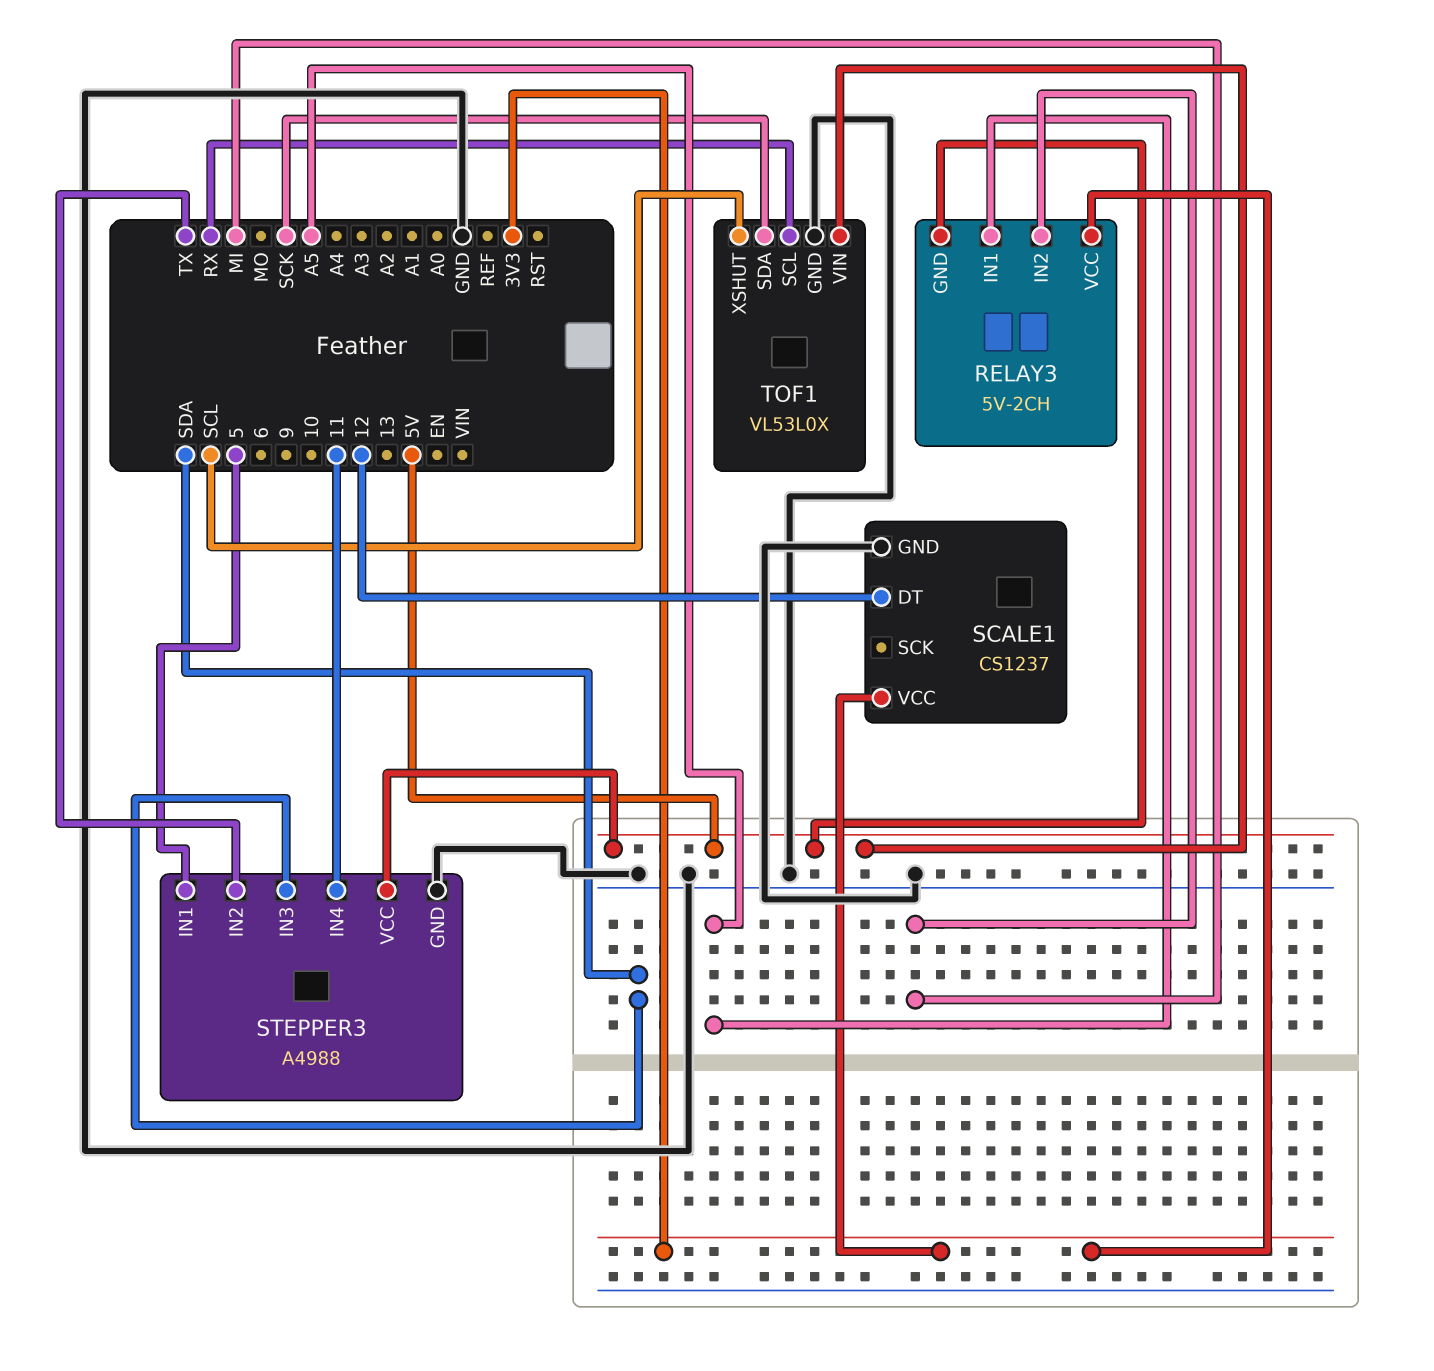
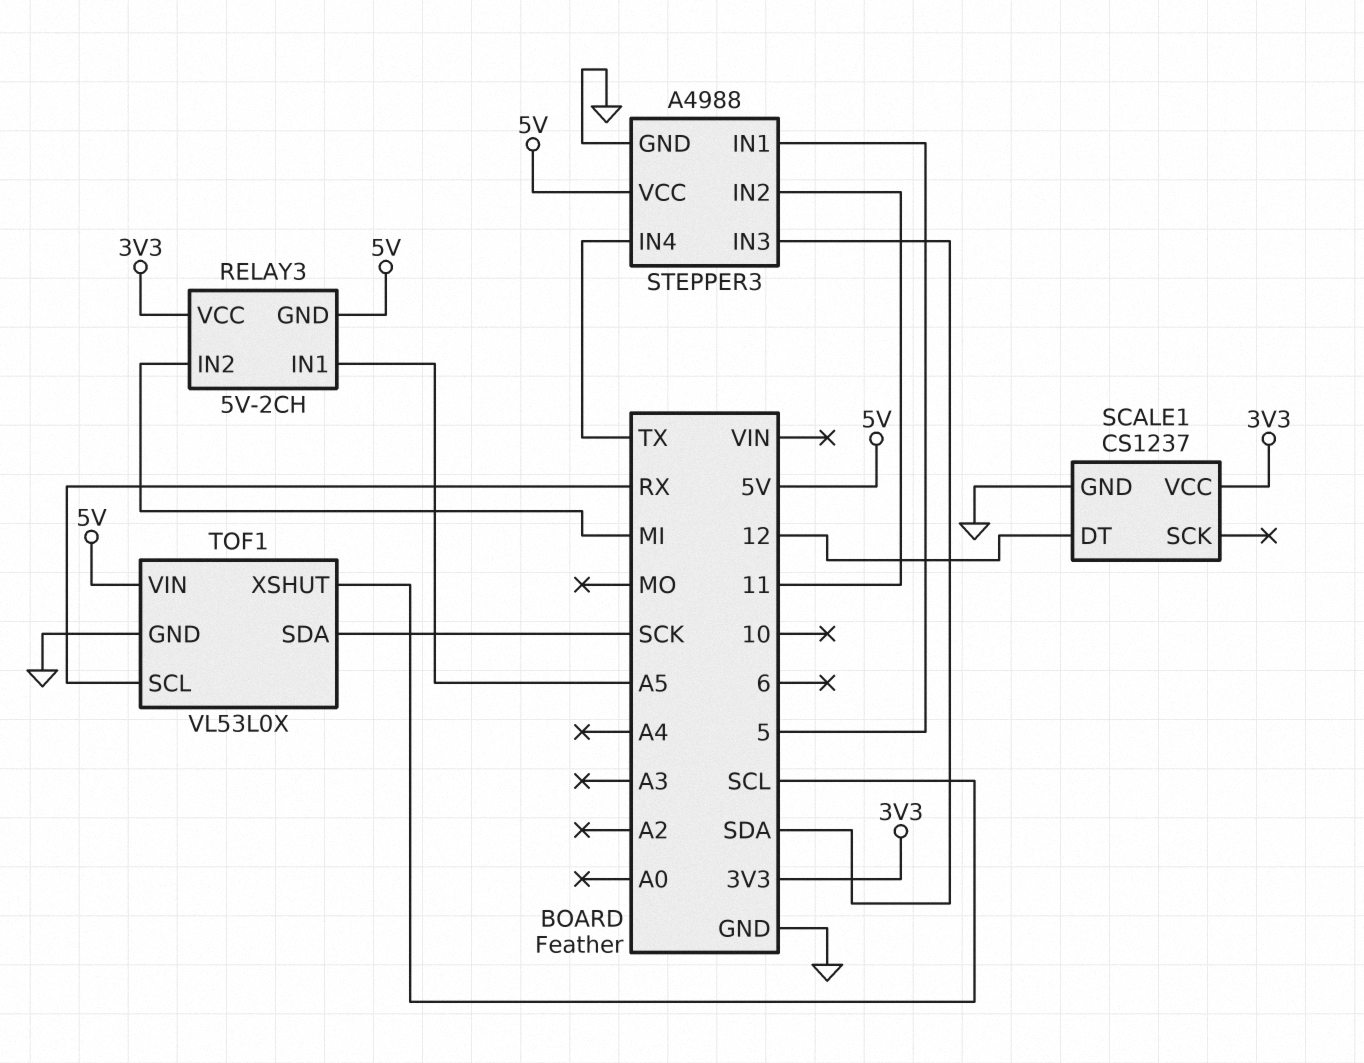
STEPPER3 pin IN2: TX -> 11
STEPPER3 pin IN4: 11 -> TX

